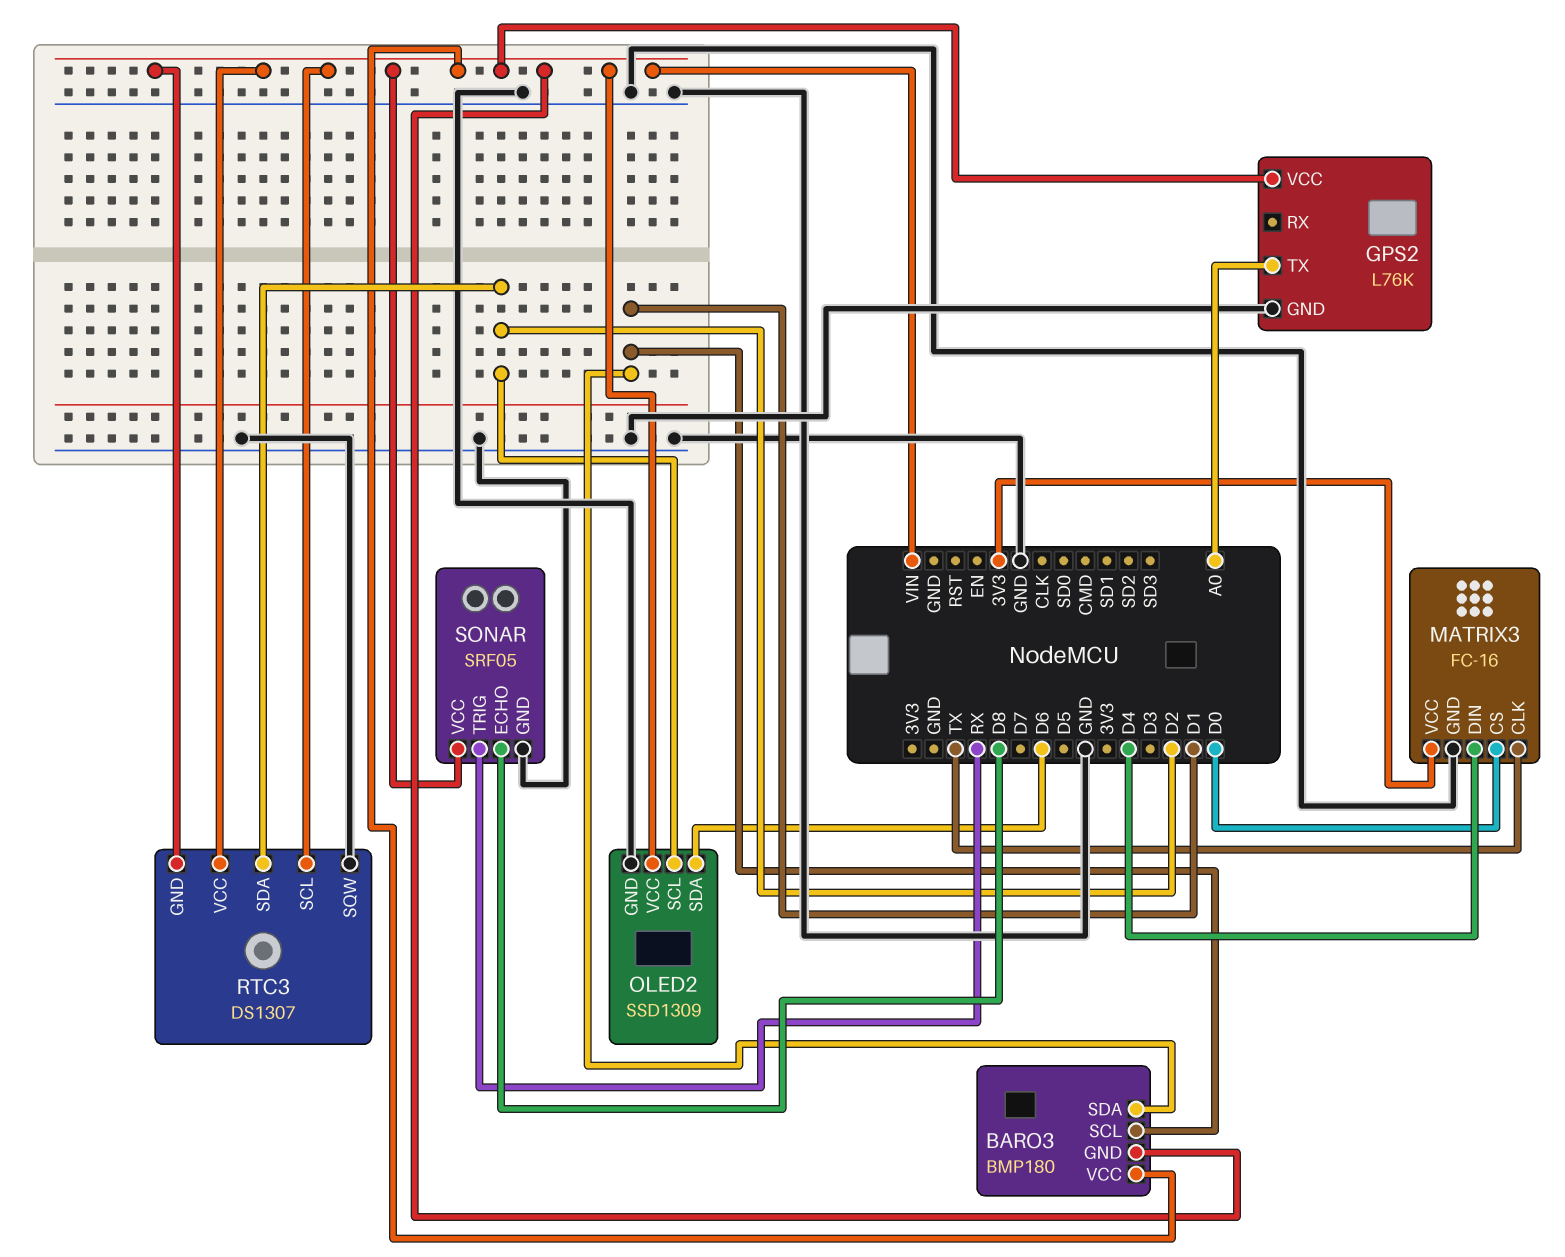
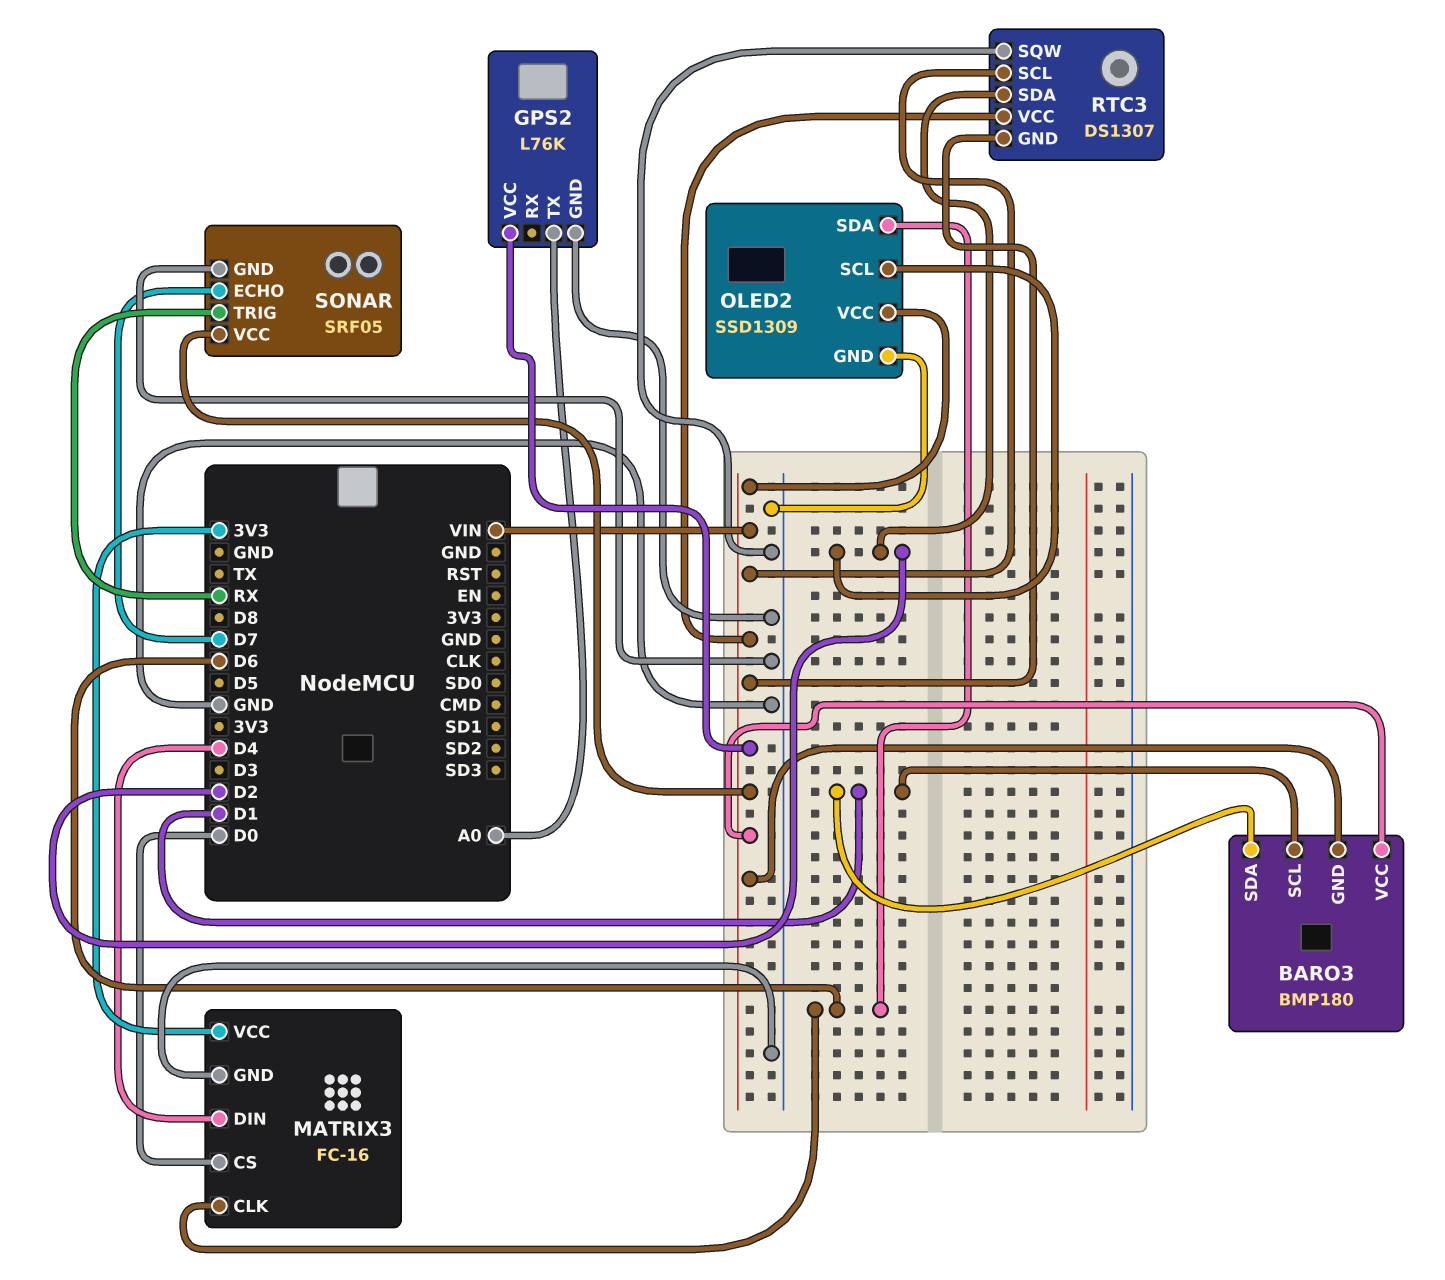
MATRIX3 pin CLK: TX -> D6
SONAR pin ECHO: D8 -> D7

